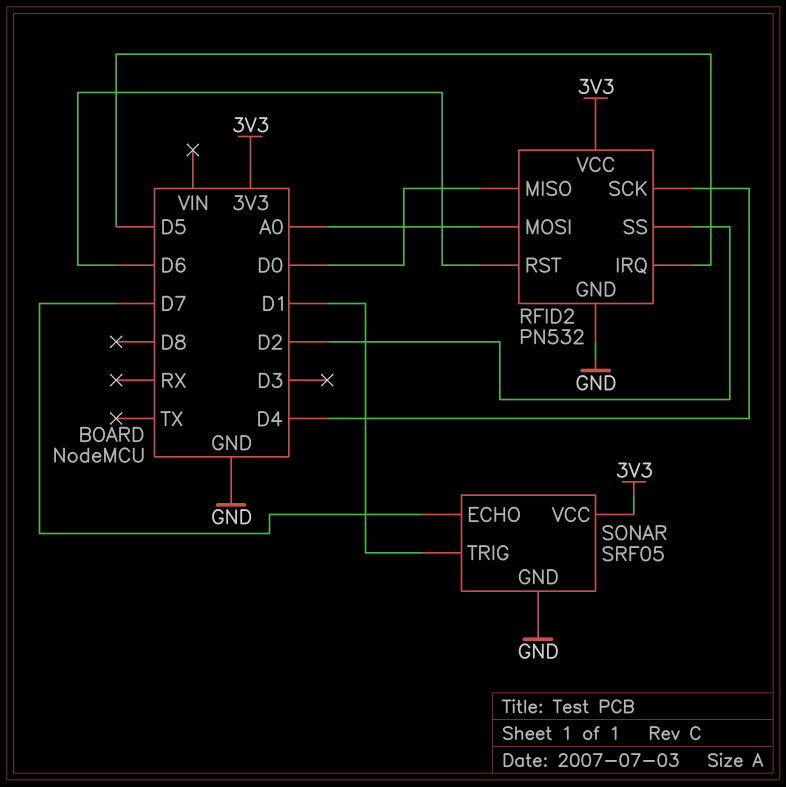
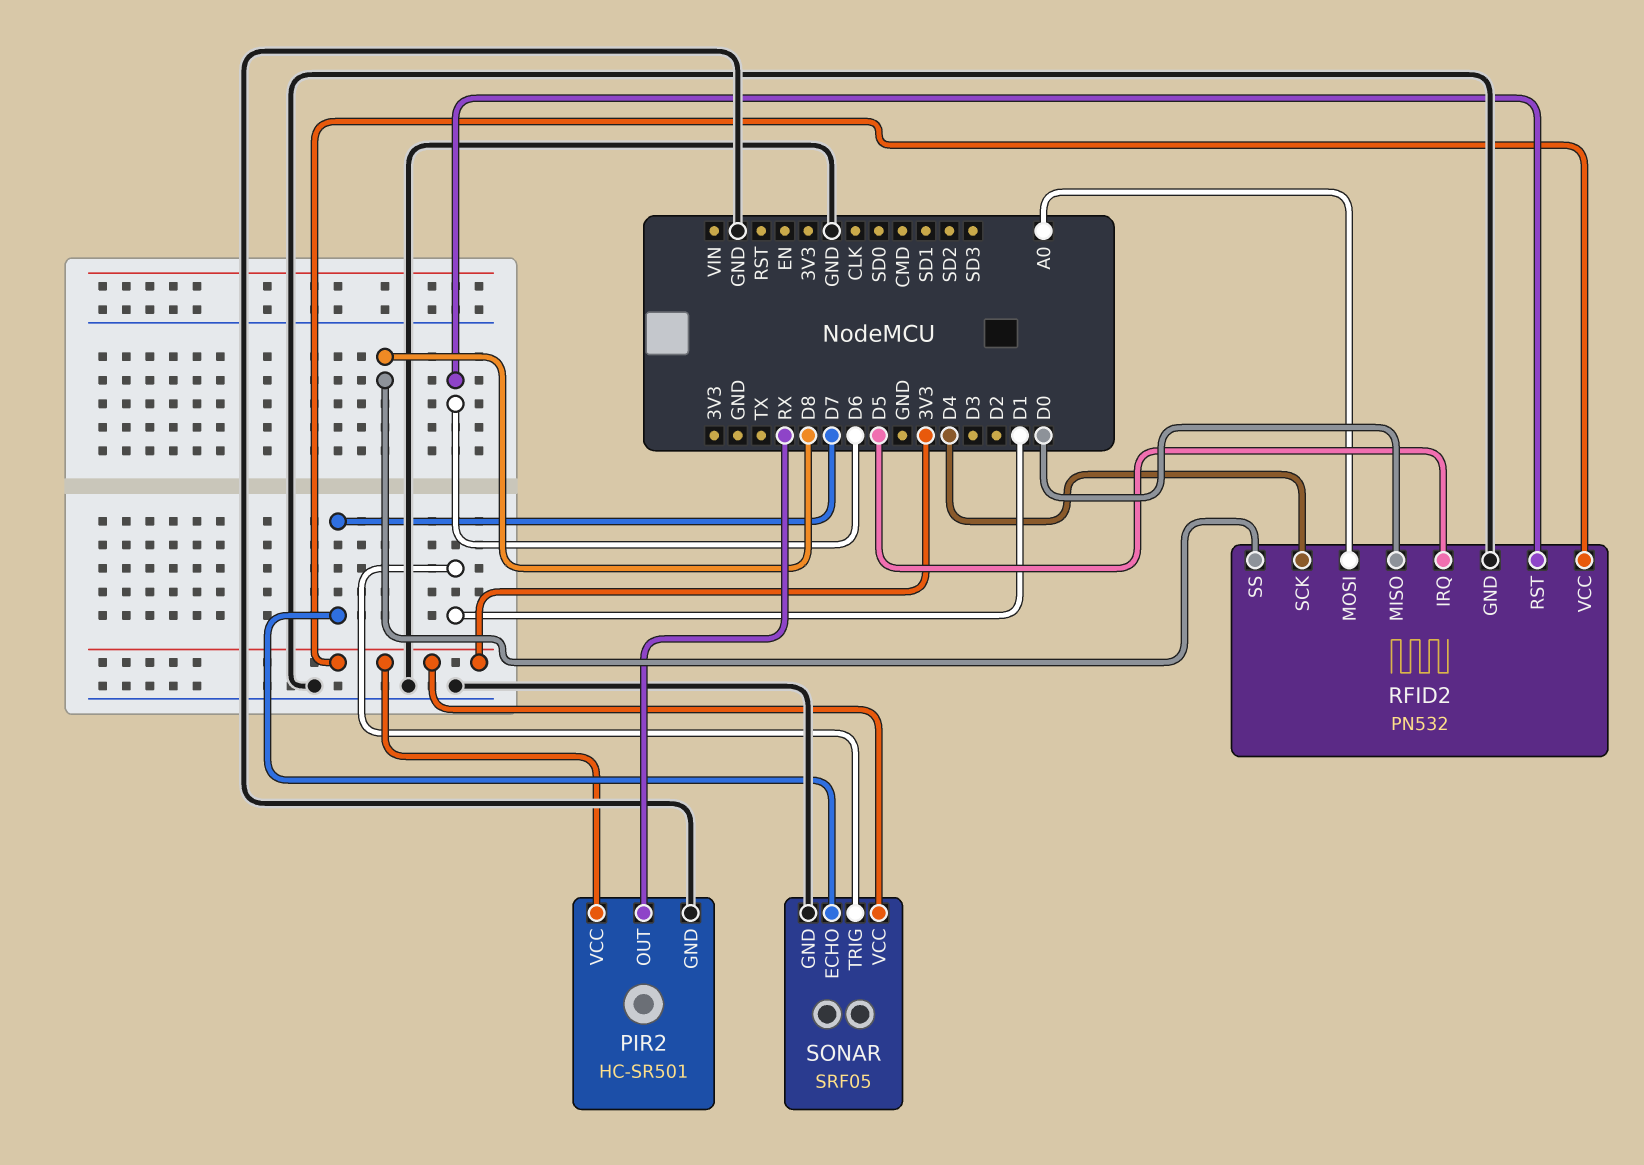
PIR2: none -> HC-SR501
PIR2 pin GND: none -> GND
PIR2 pin OUT: none -> RX
PIR2 pin VCC: none -> 3V3
RFID2 pin SS: D2 -> D8

